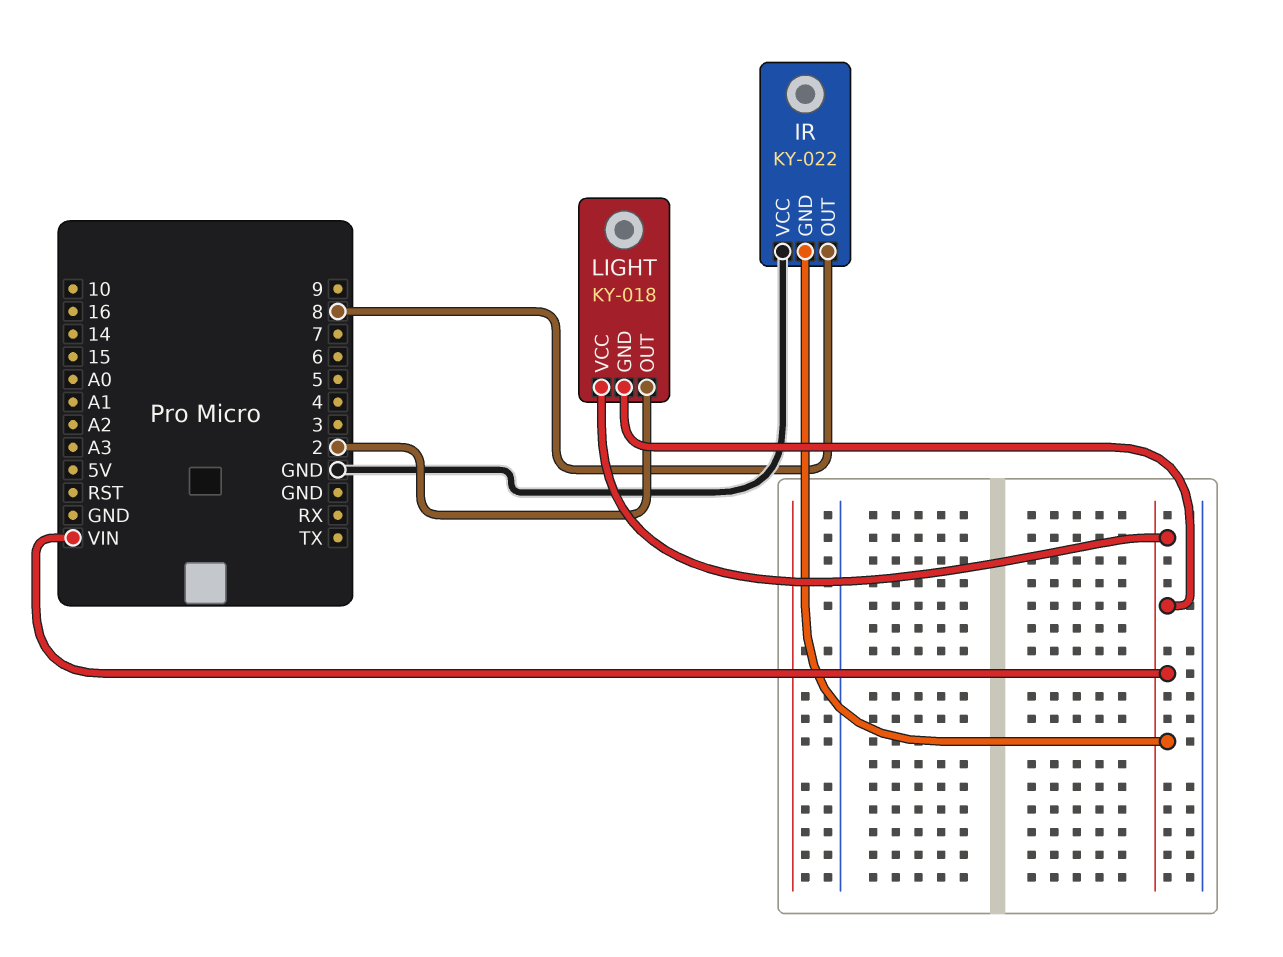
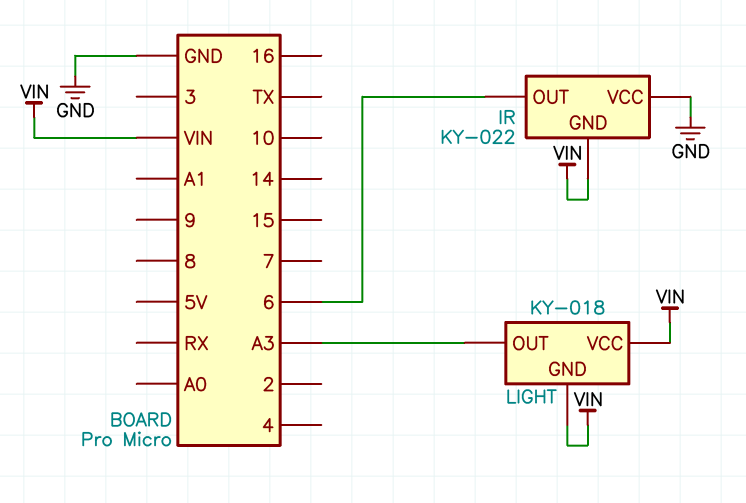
IR pin OUT: 8 -> 6
LIGHT pin OUT: 2 -> A3

